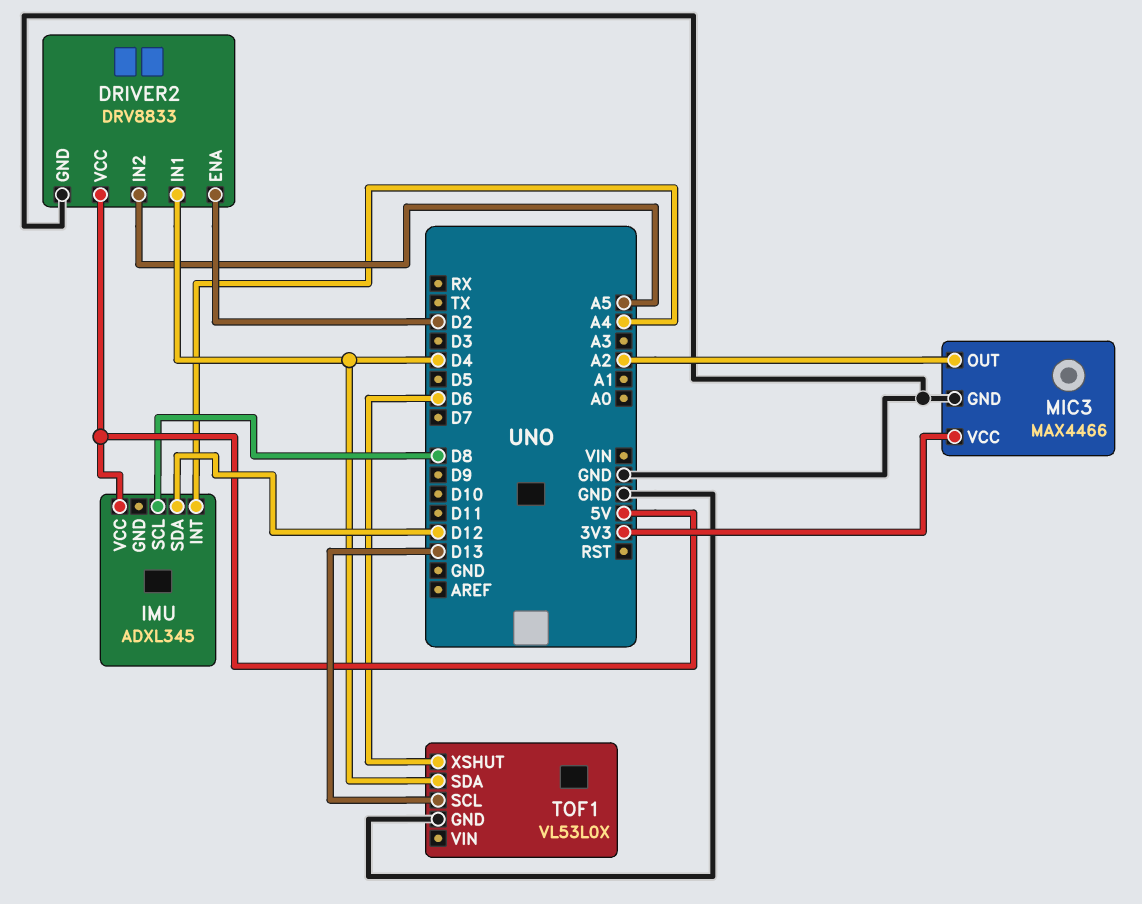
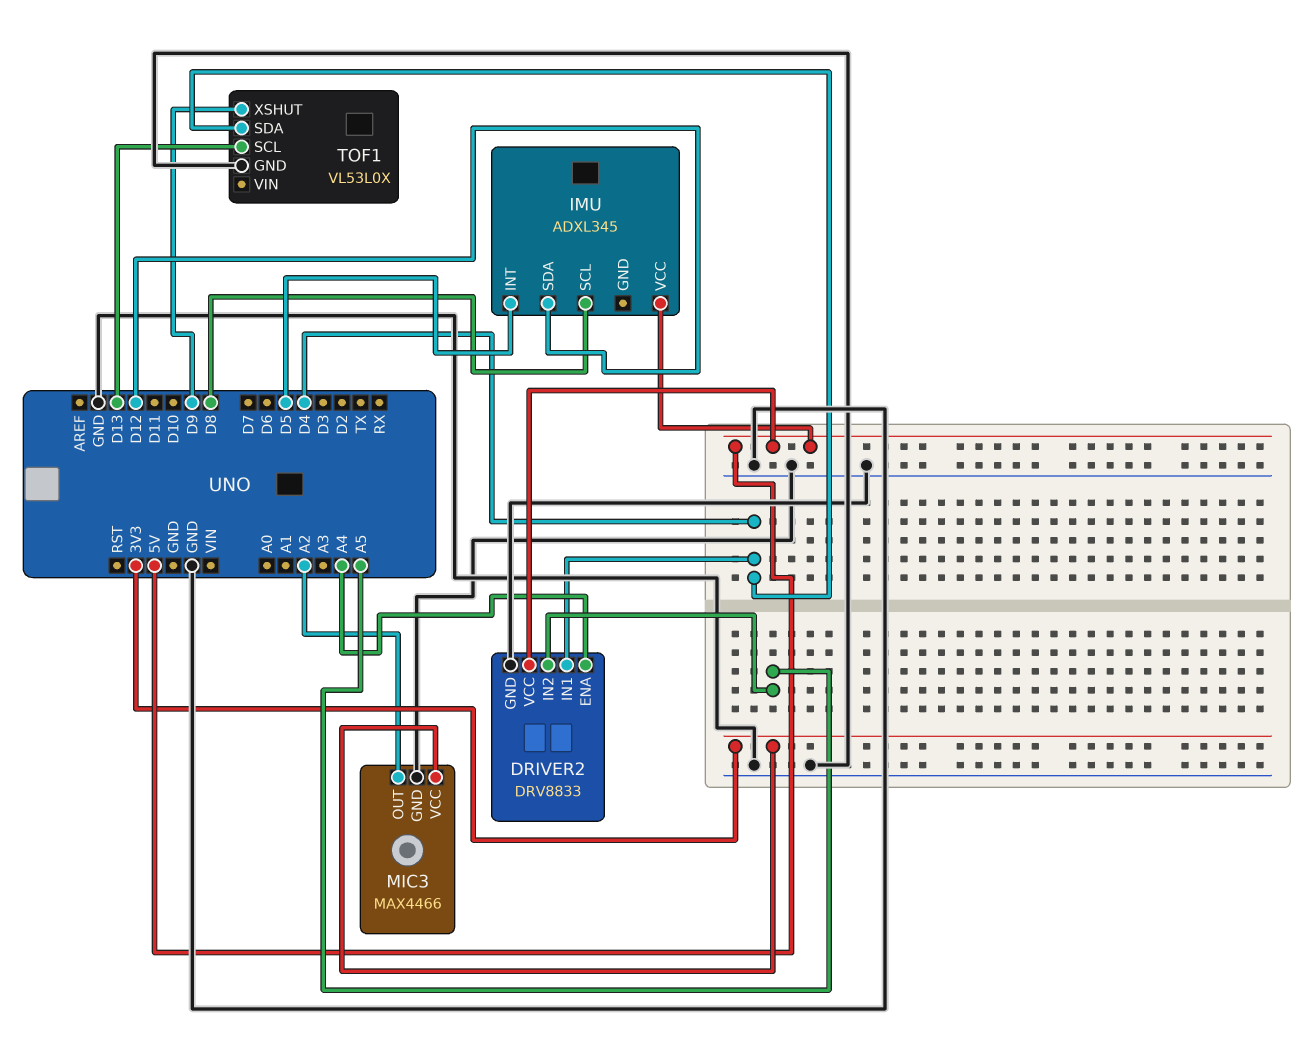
DRIVER2 pin ENA: D2 -> A4
IMU pin INT: A4 -> D5
TOF1 pin XSHUT: D6 -> D9

